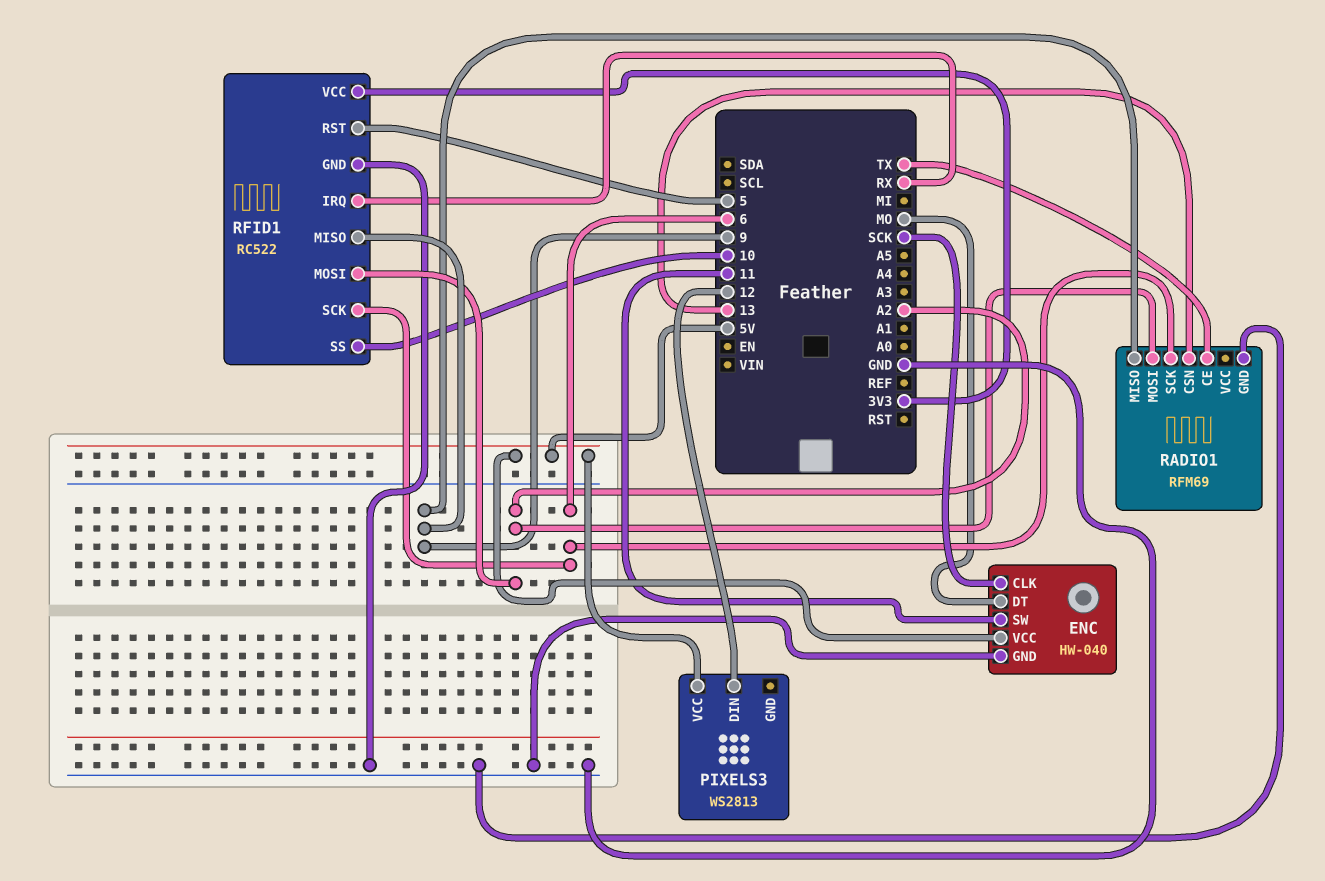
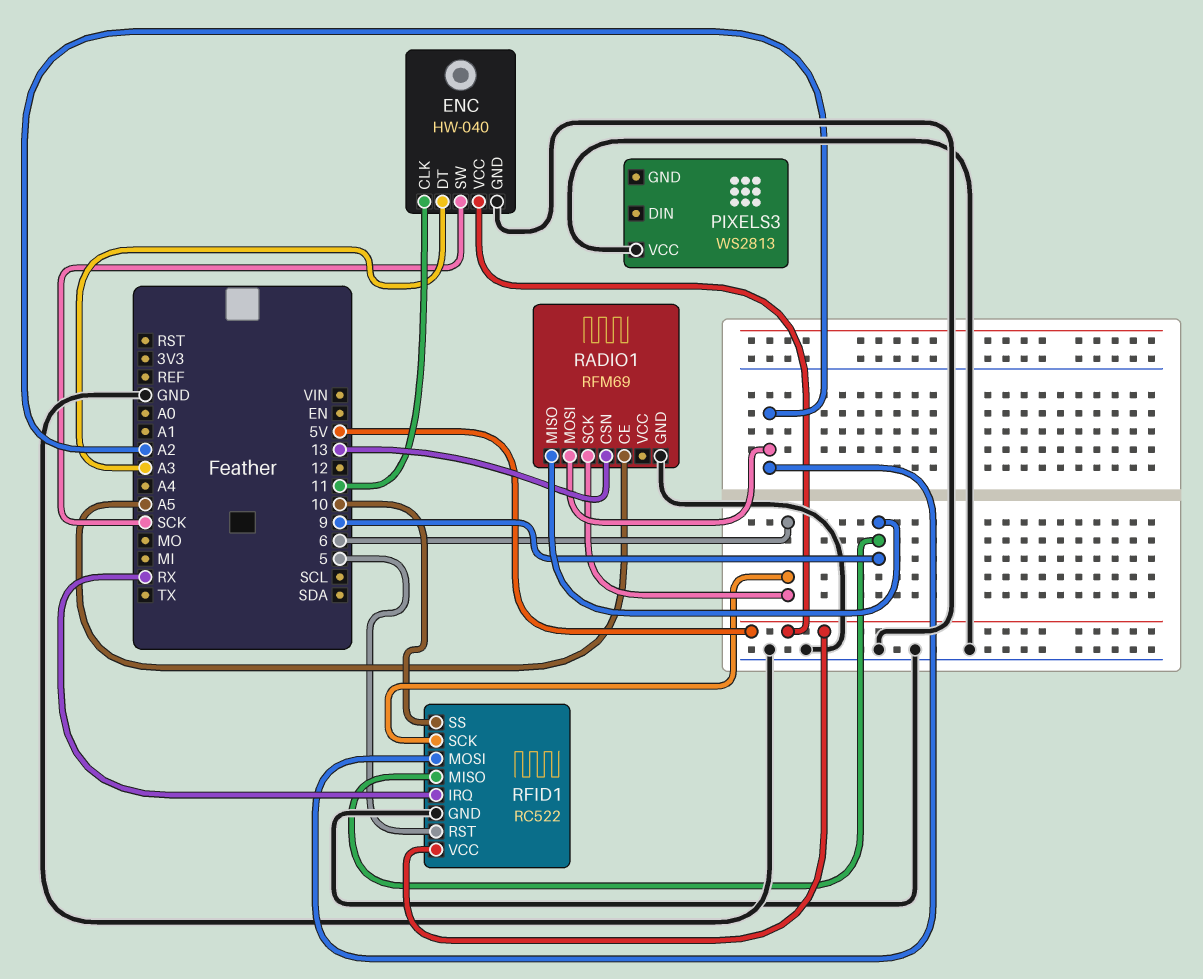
ENC pin CLK: SCK -> 11
ENC pin DT: MO -> A3
ENC pin SW: 11 -> SCK
PIXELS3 pin DIN: 12 -> none
PIXELS3 pin VCC: 5V -> GND
RADIO1 pin CE: TX -> A5
RFID1 pin VCC: 3V3 -> 5V

